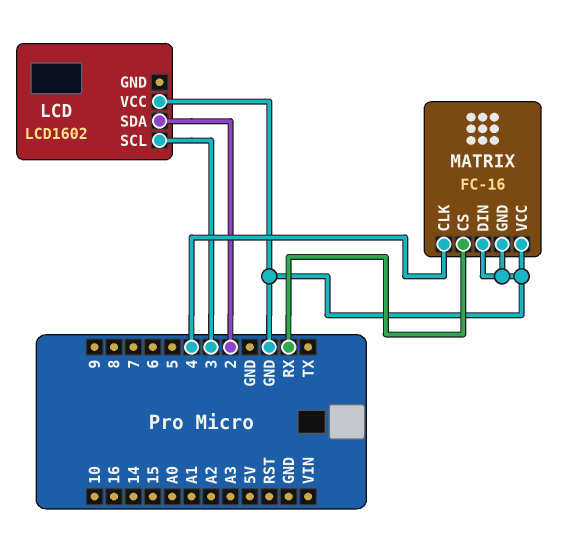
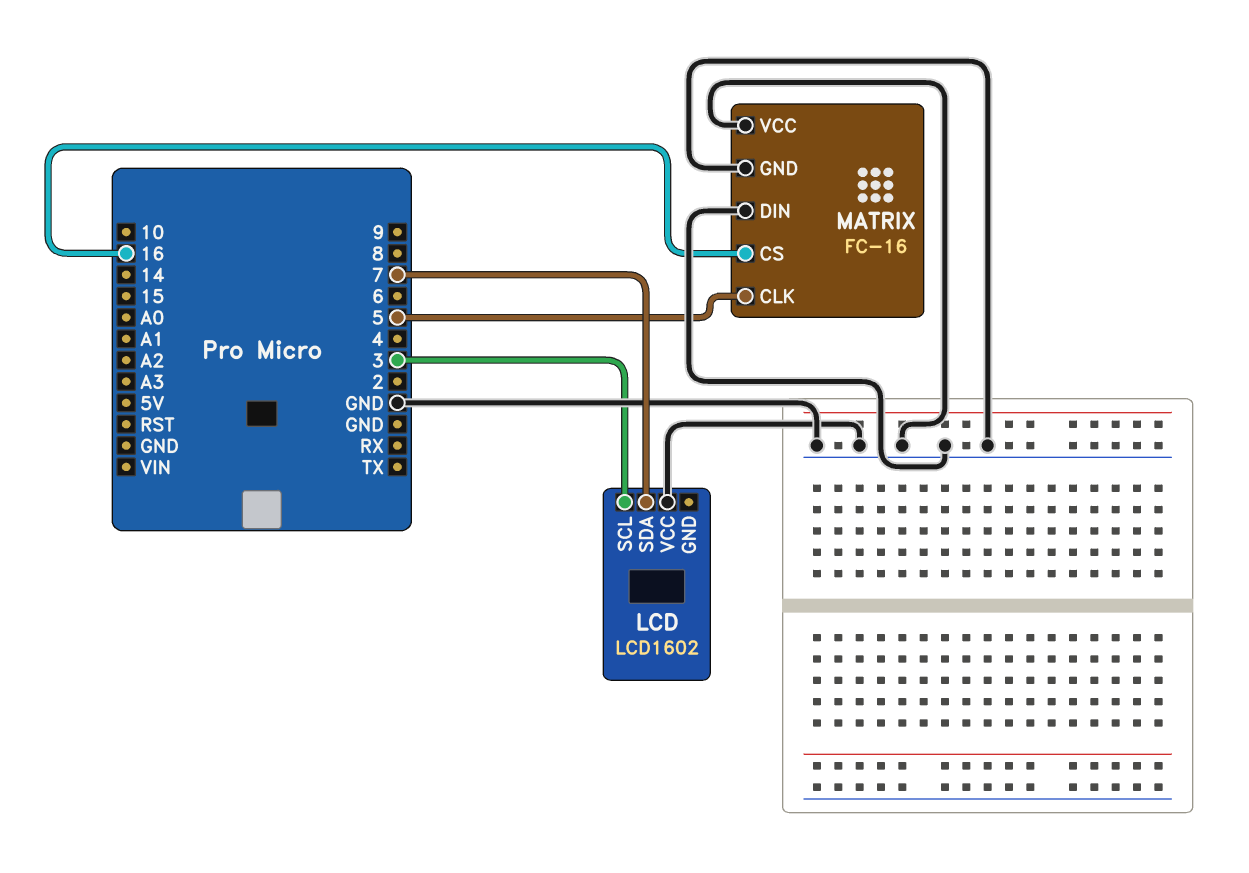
LCD pin SDA: 2 -> 7
MATRIX pin CLK: 4 -> 5
MATRIX pin CS: RX -> 16

